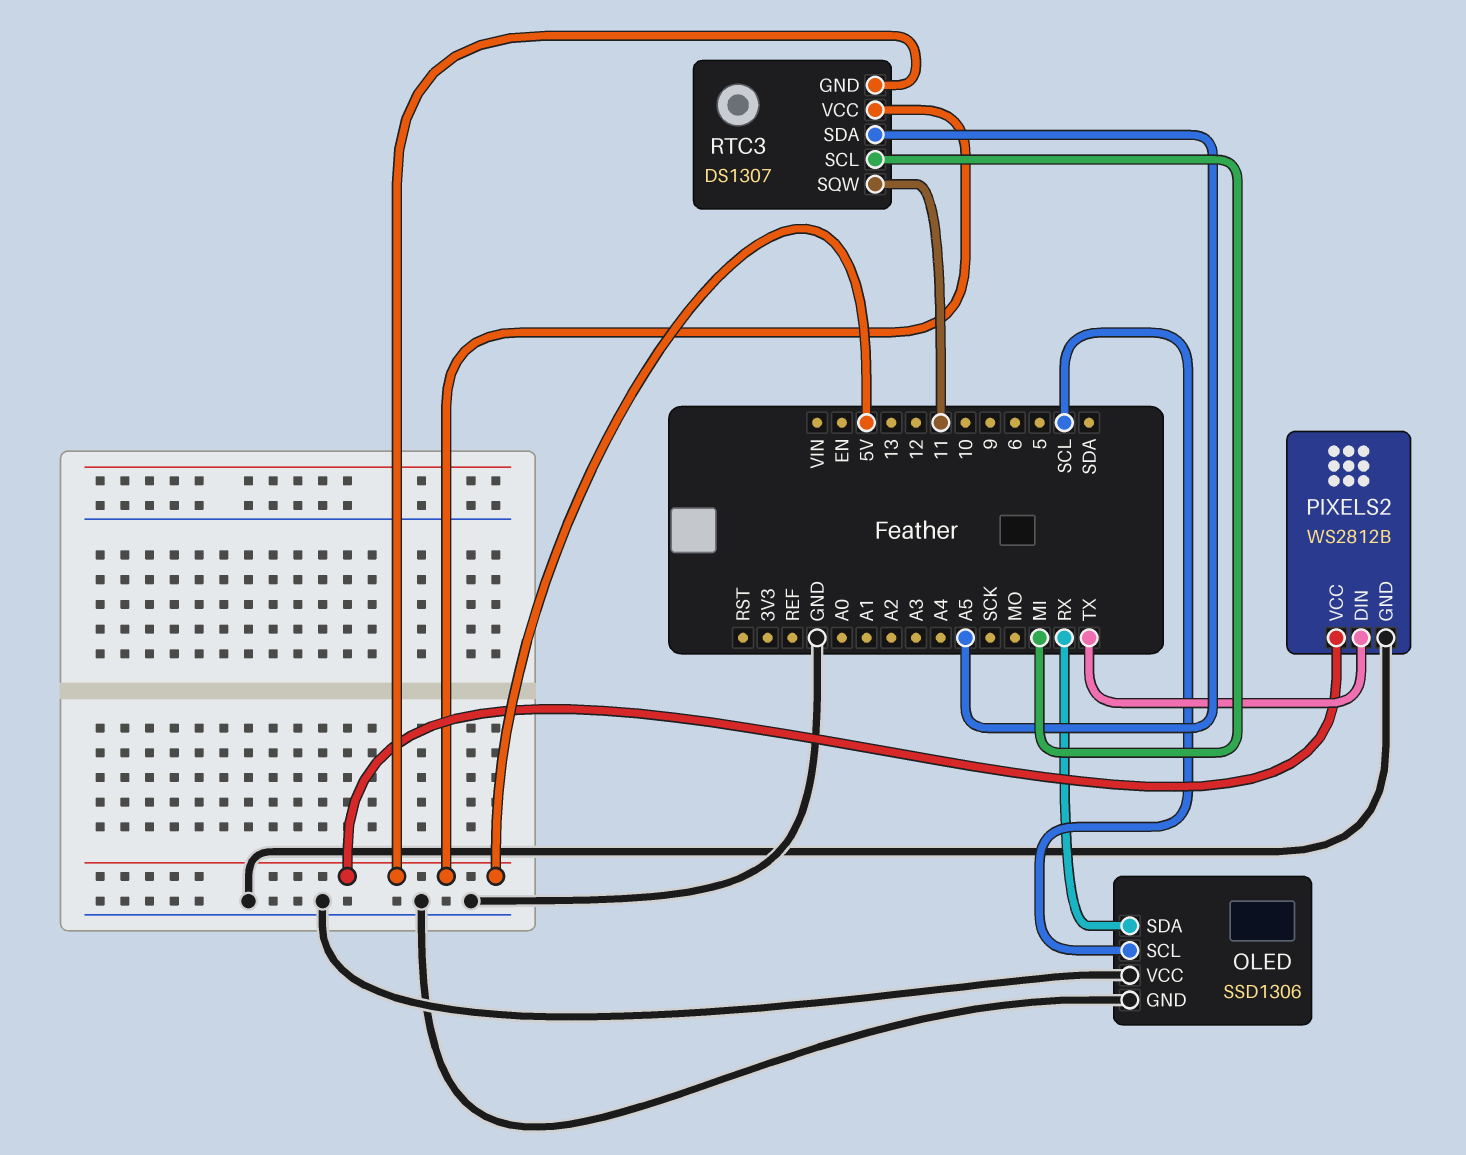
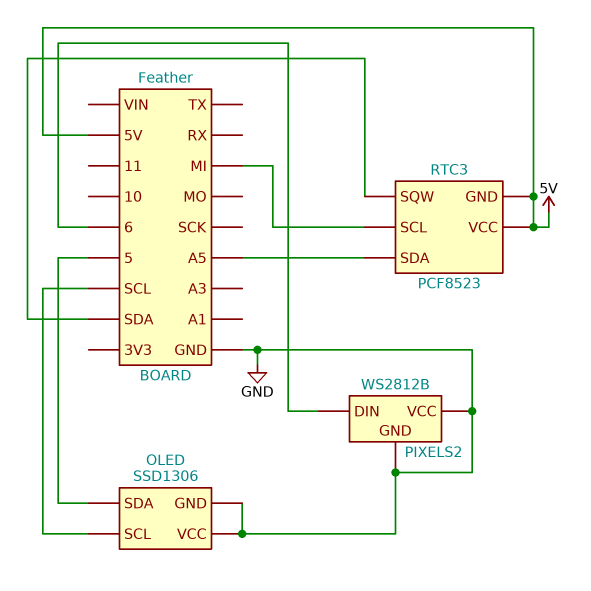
OLED pin SDA: RX -> 5
PIXELS2 pin DIN: TX -> 6
PIXELS2 pin VCC: 5V -> GND
RTC3: DS1307 -> PCF8523
RTC3 pin SQW: 11 -> SDA

